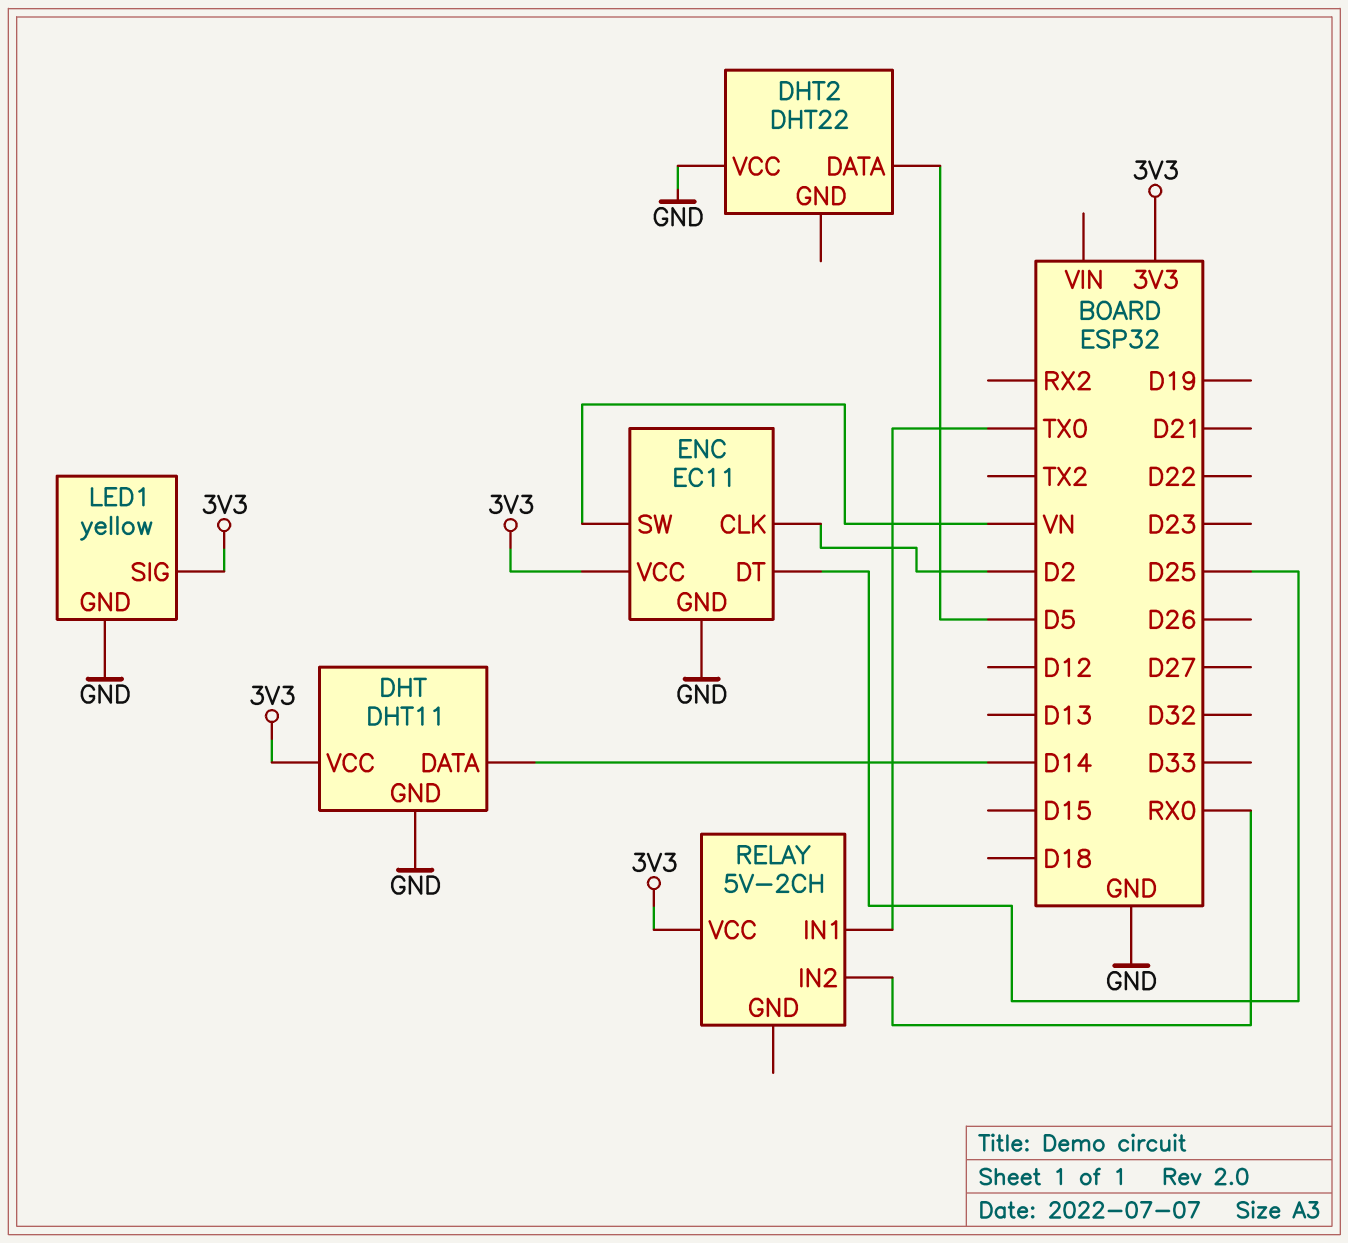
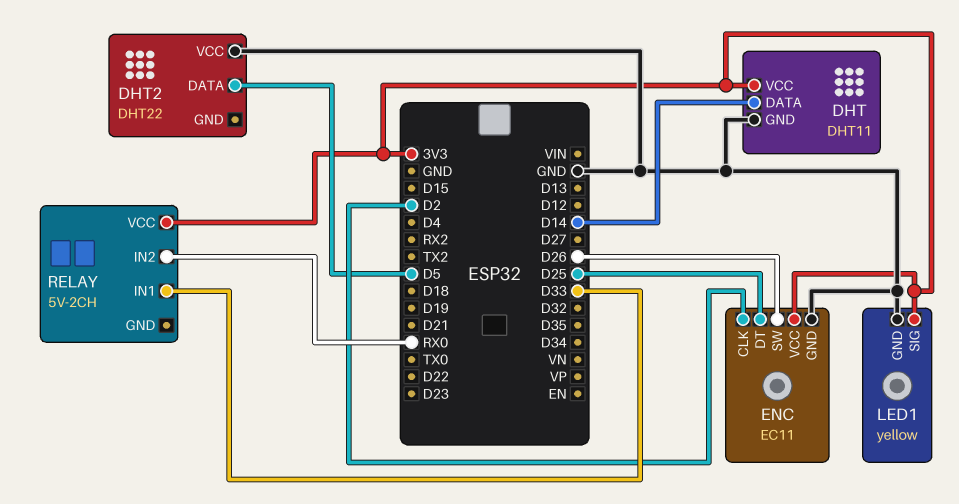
ENC pin SW: VN -> D26
RELAY pin IN1: TX0 -> D33

